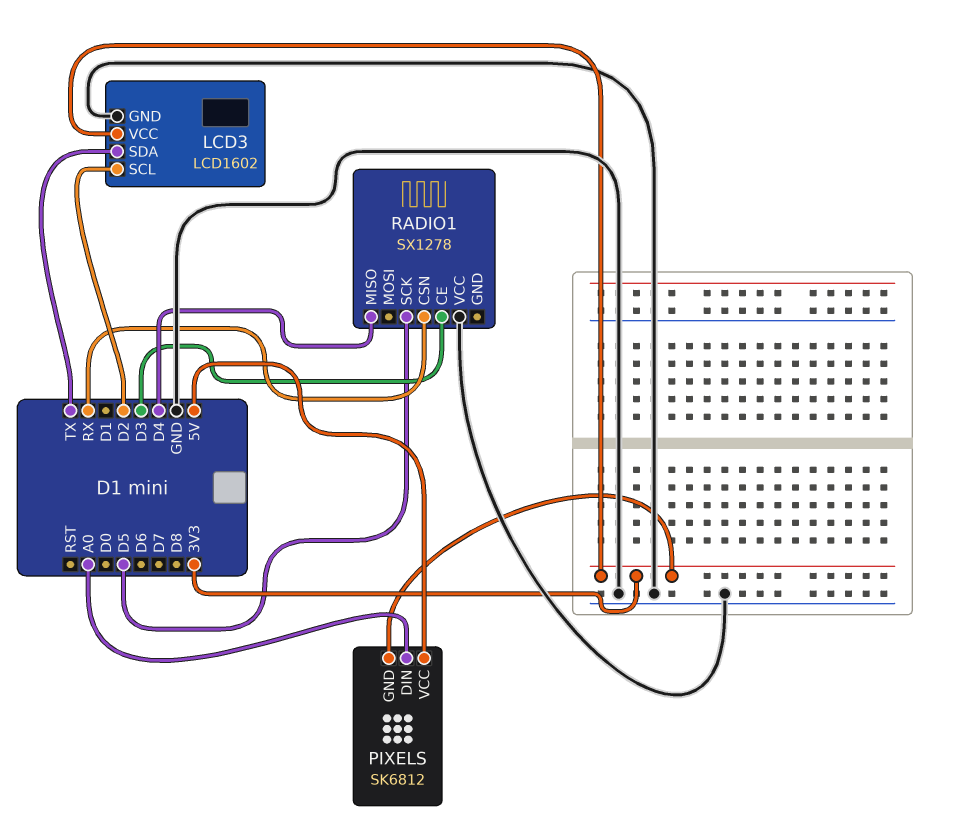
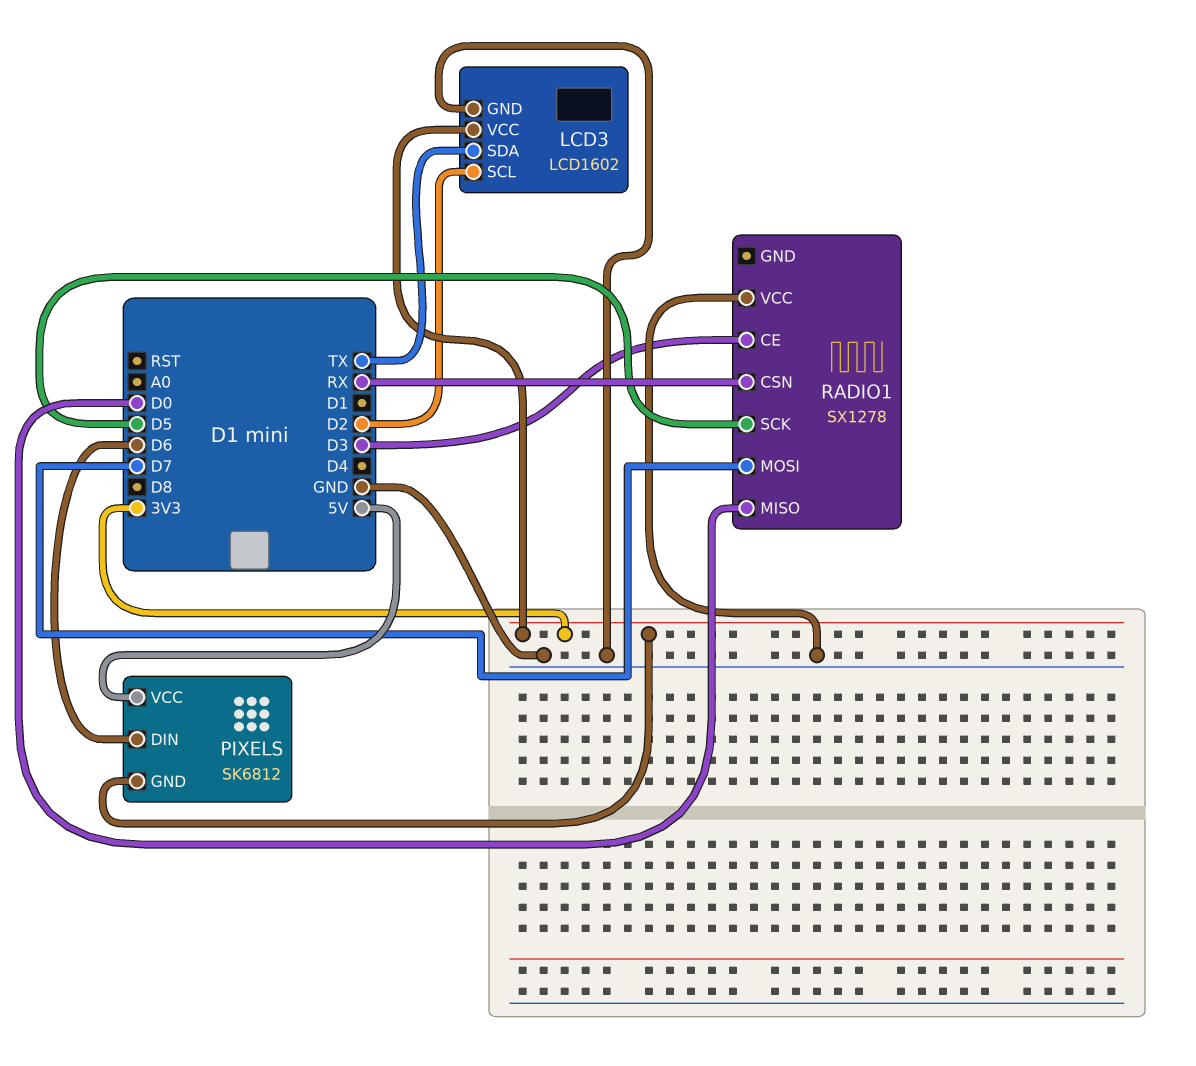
PIXELS pin DIN: A0 -> D6
RADIO1 pin MISO: D4 -> D0
RADIO1 pin MOSI: none -> D7

